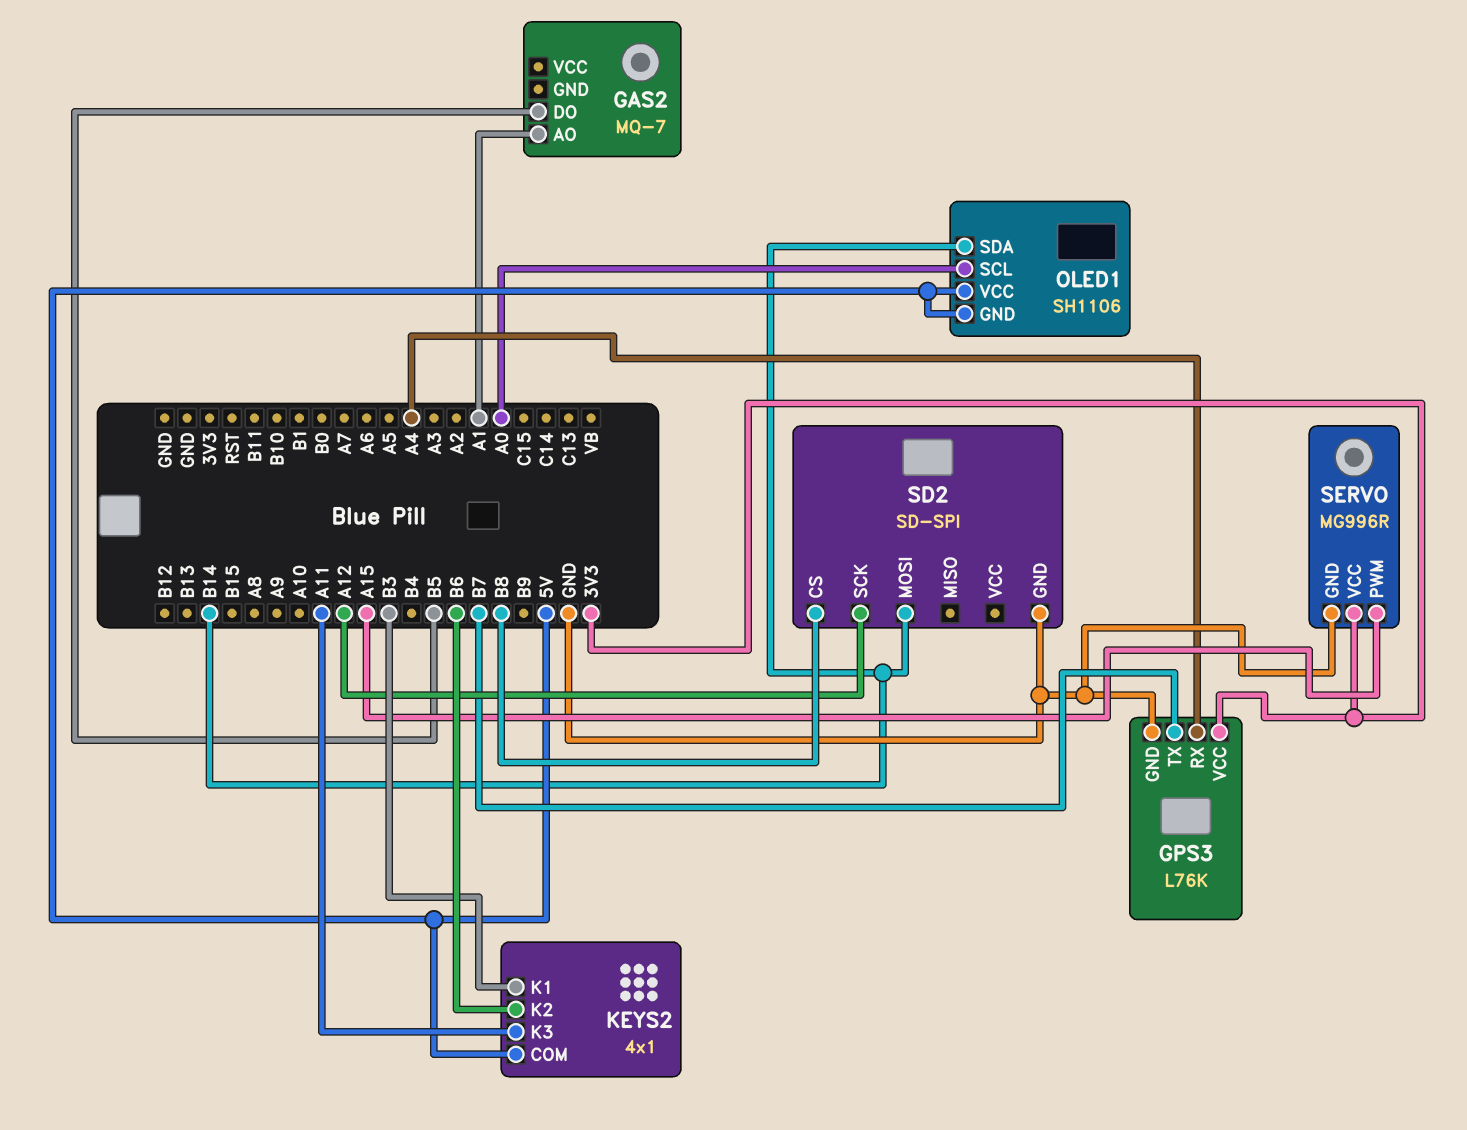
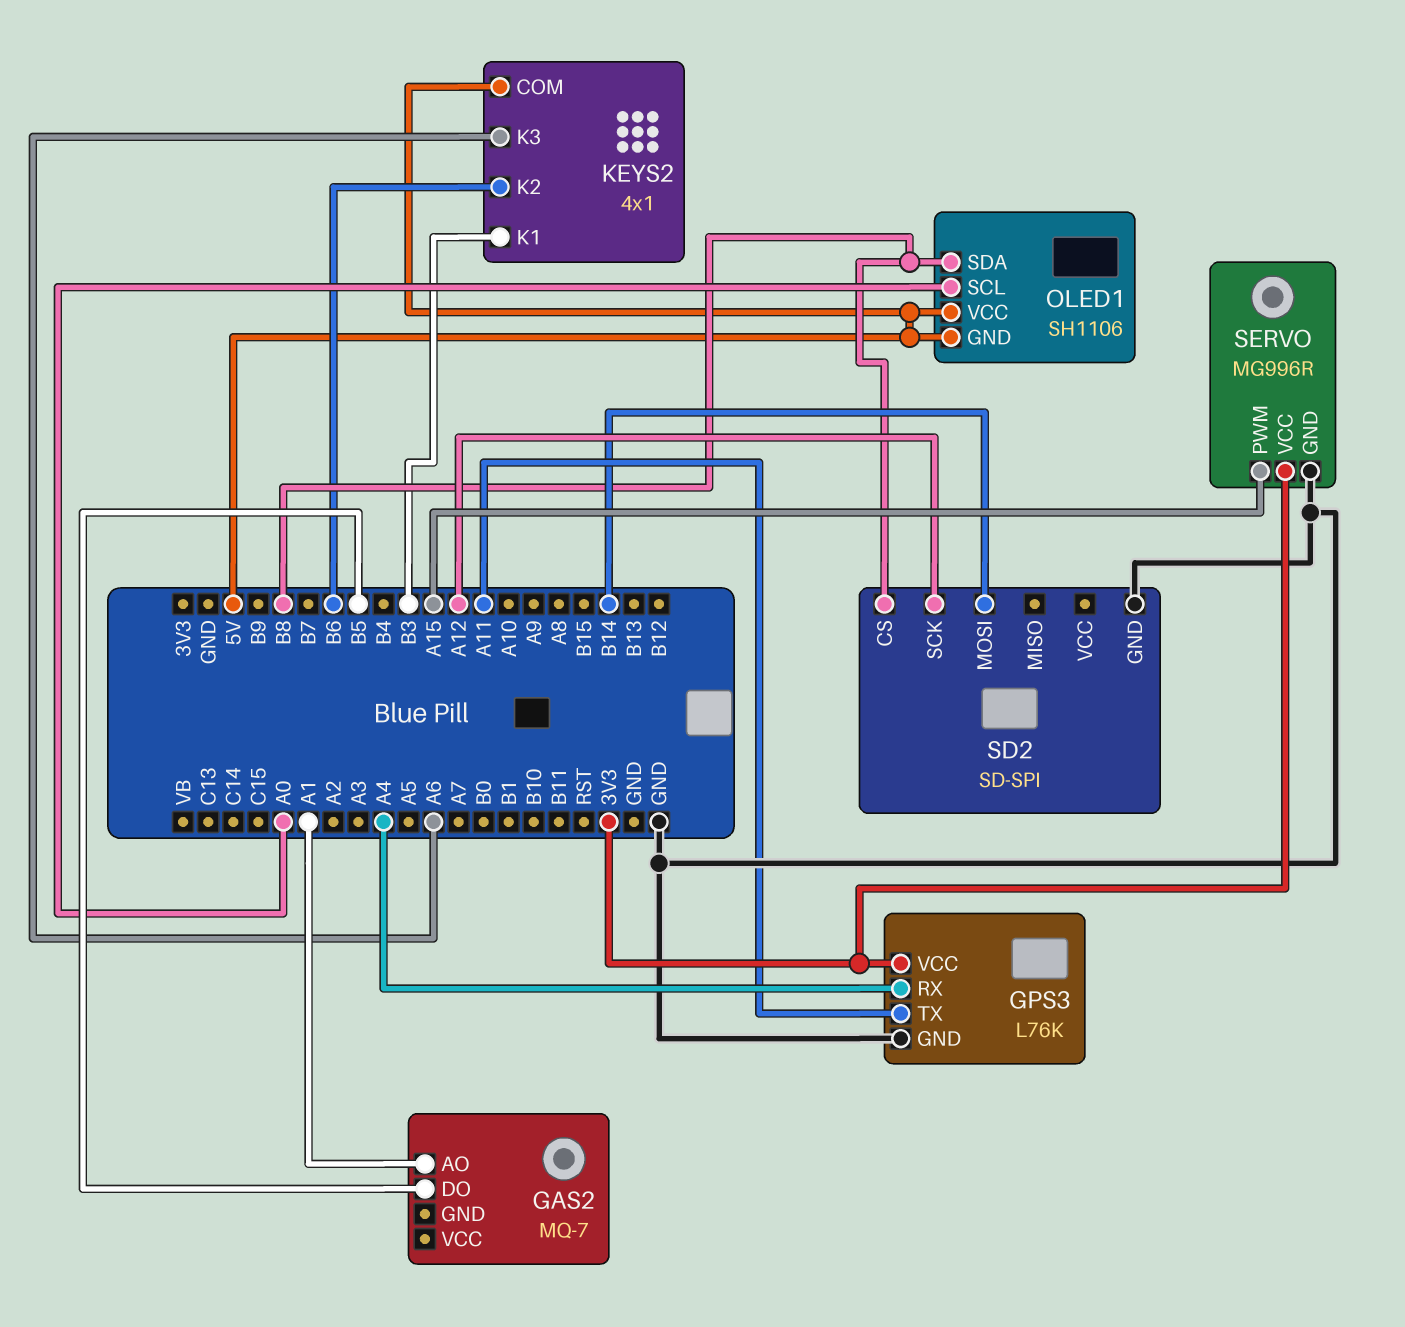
GPS3 pin TX: B7 -> A11
KEYS2 pin K3: A11 -> A6
OLED1 pin SDA: B14 -> B8

